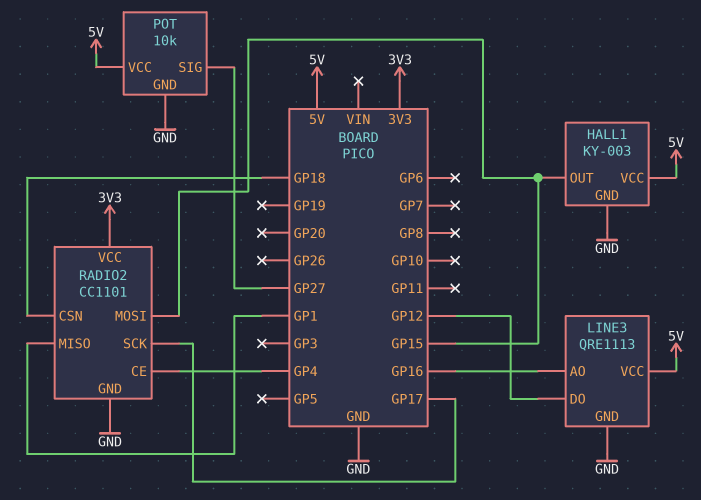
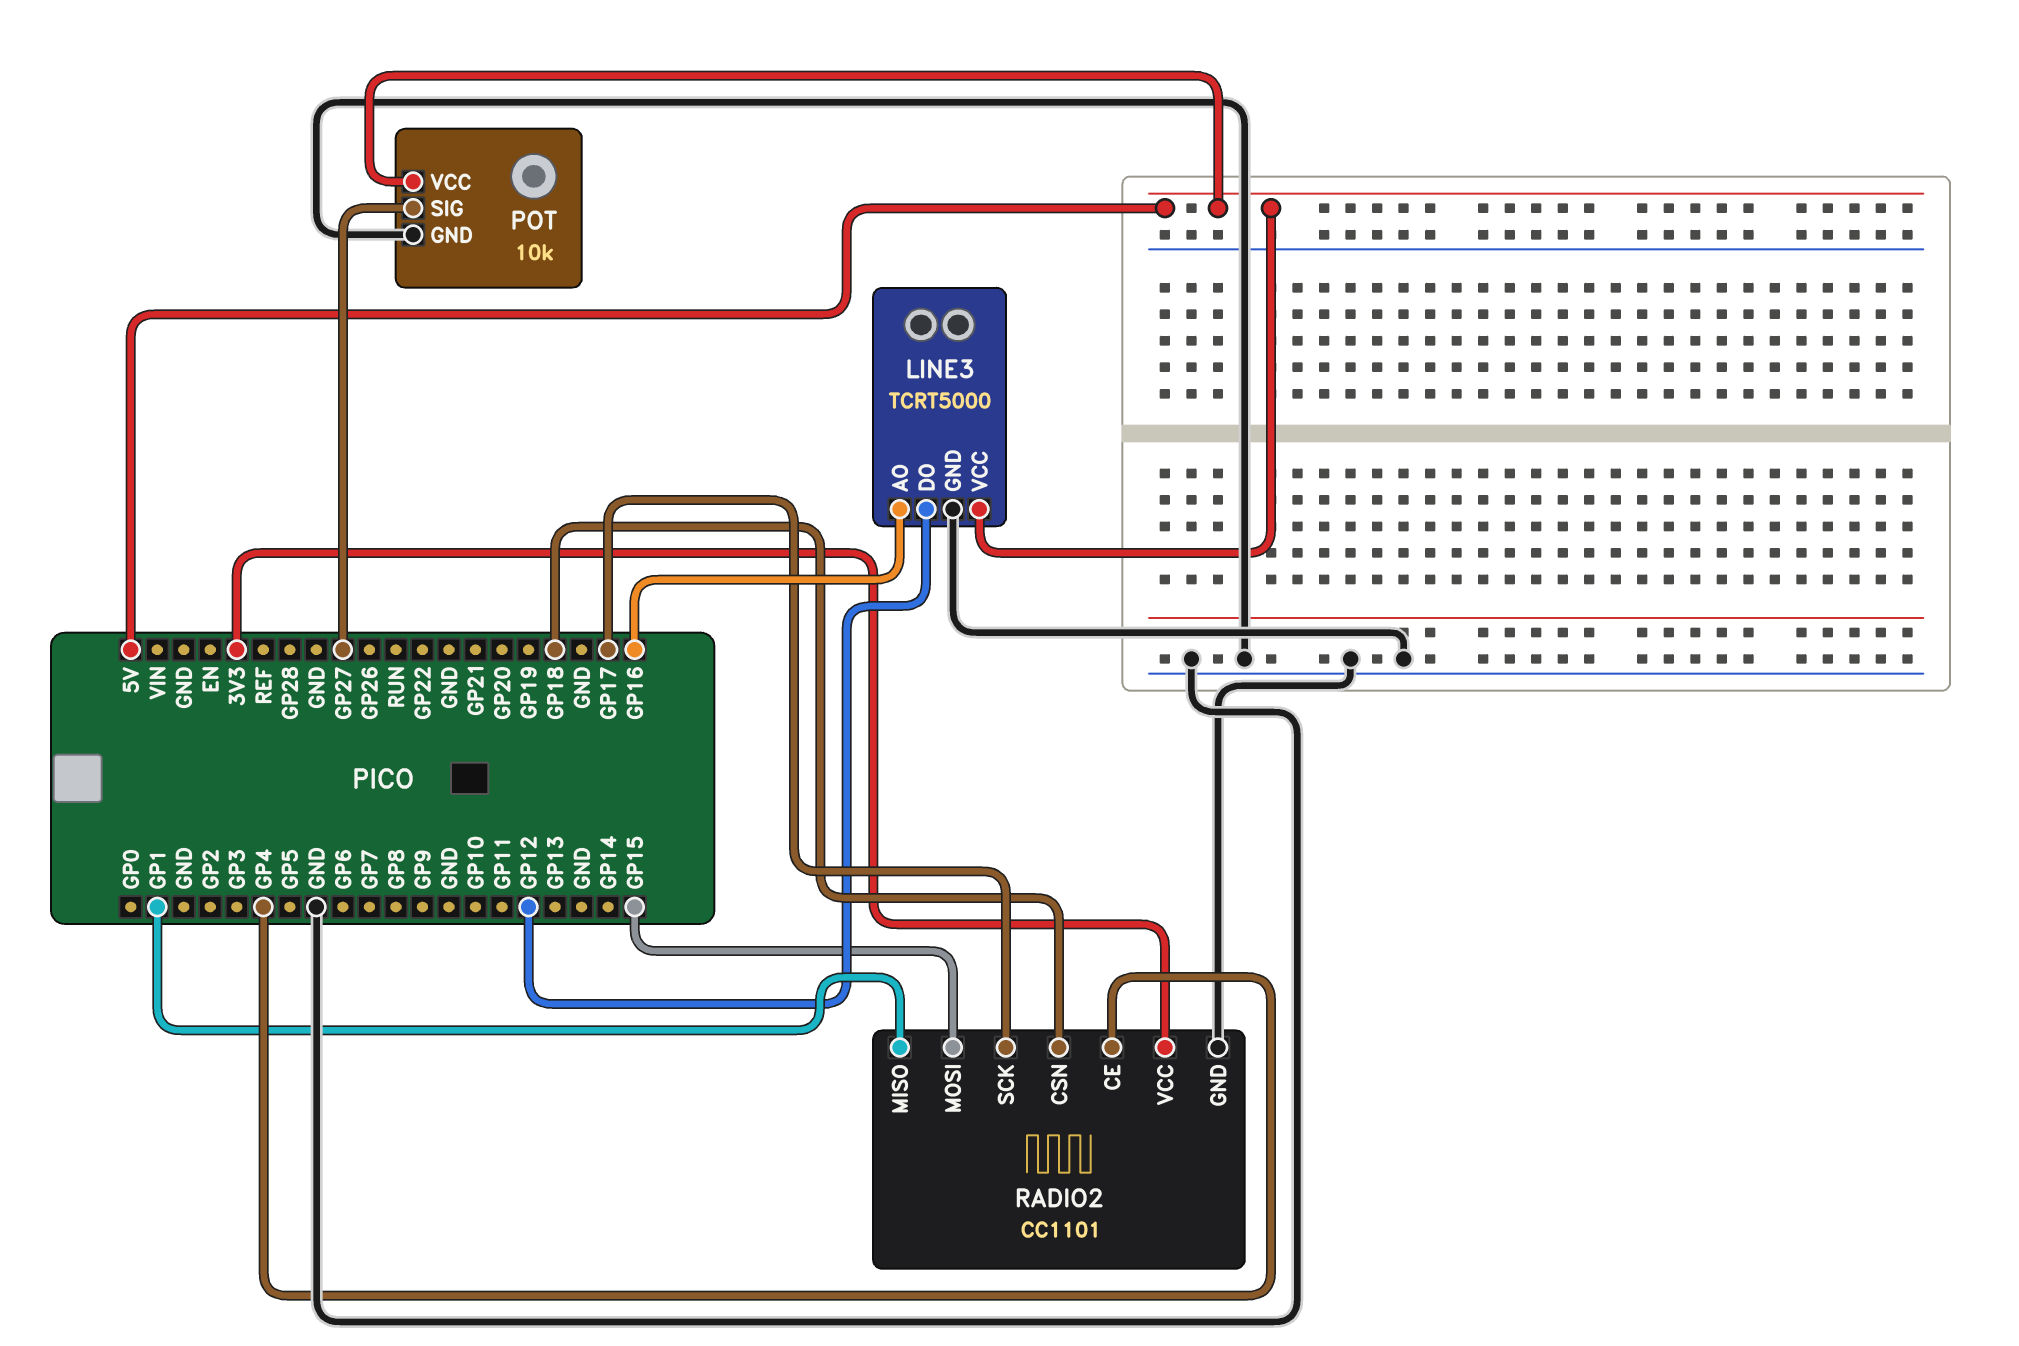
HALL1: KY-003 -> none
HALL1 pin GND: GND -> none
HALL1 pin OUT: GP15 -> none
HALL1 pin VCC: 5V -> none
LINE3: QRE1113 -> TCRT5000

